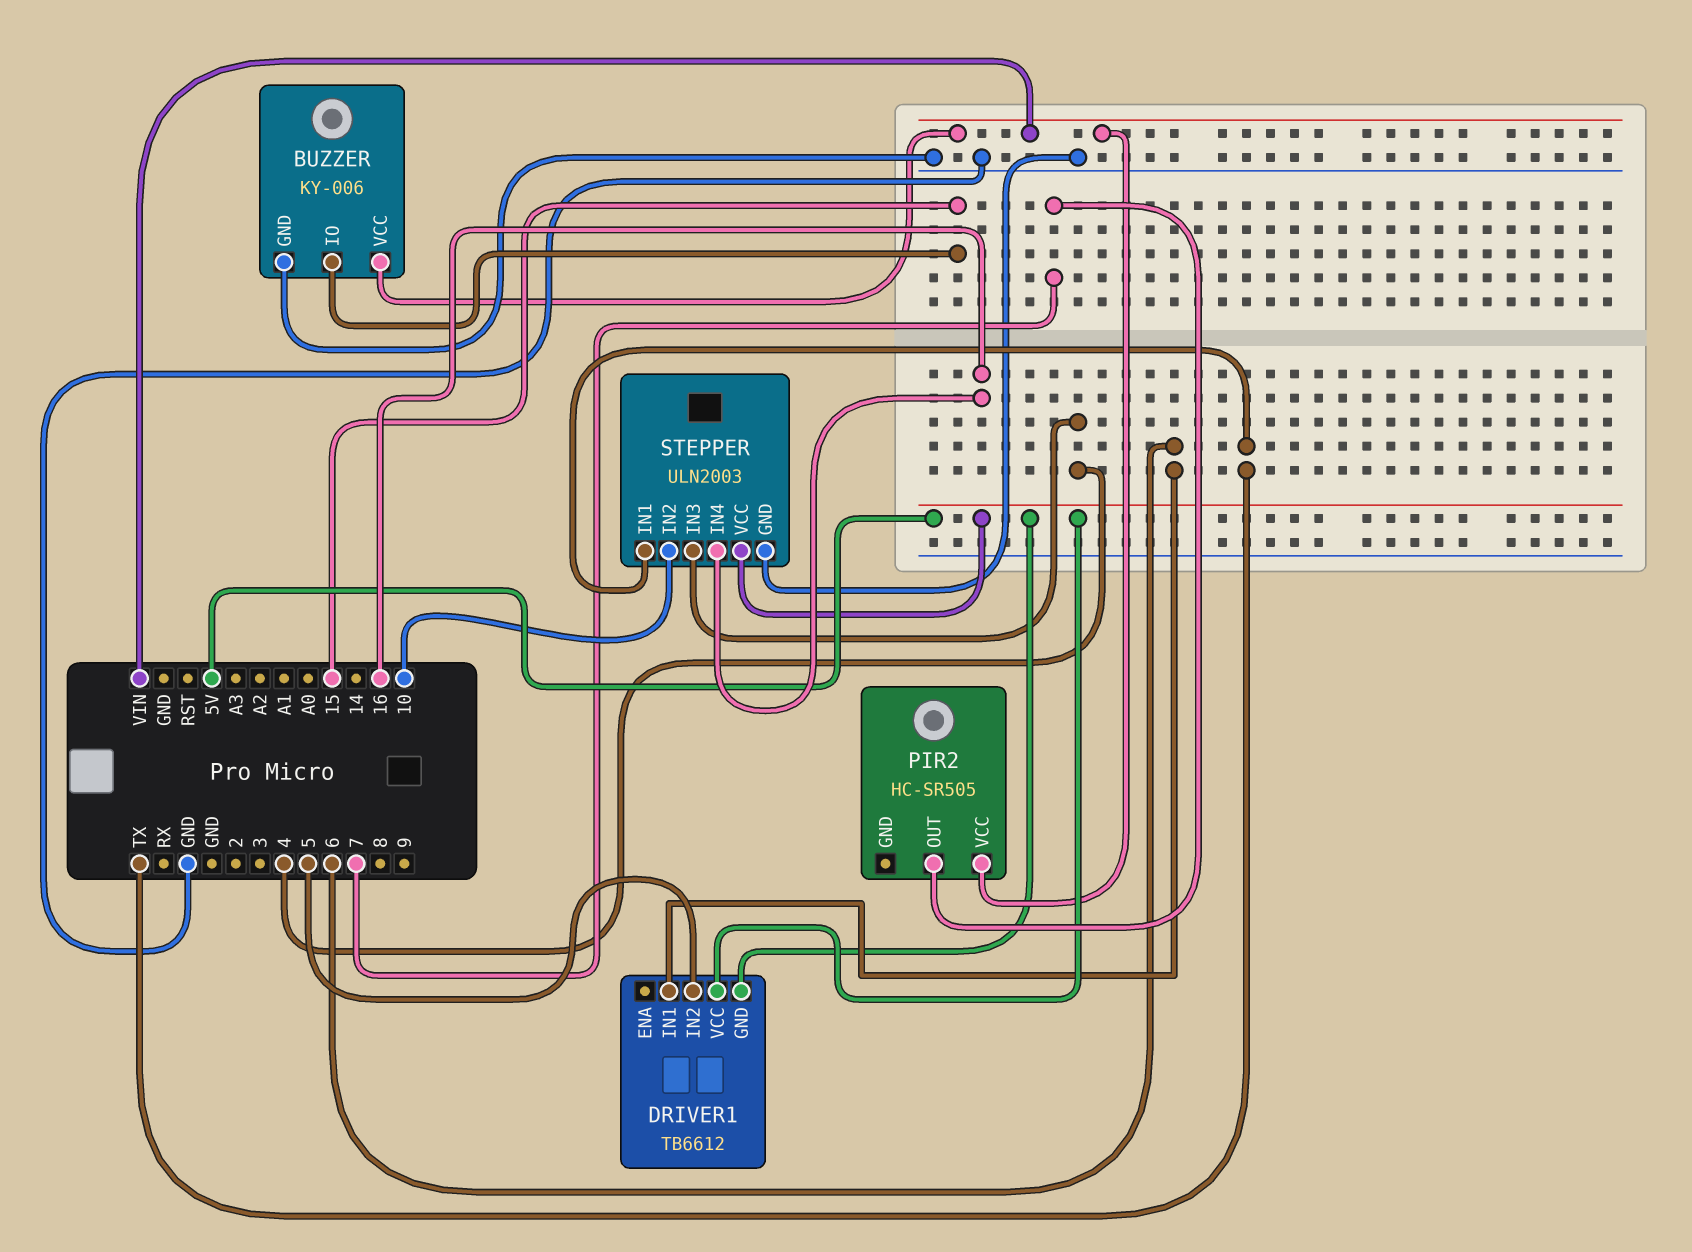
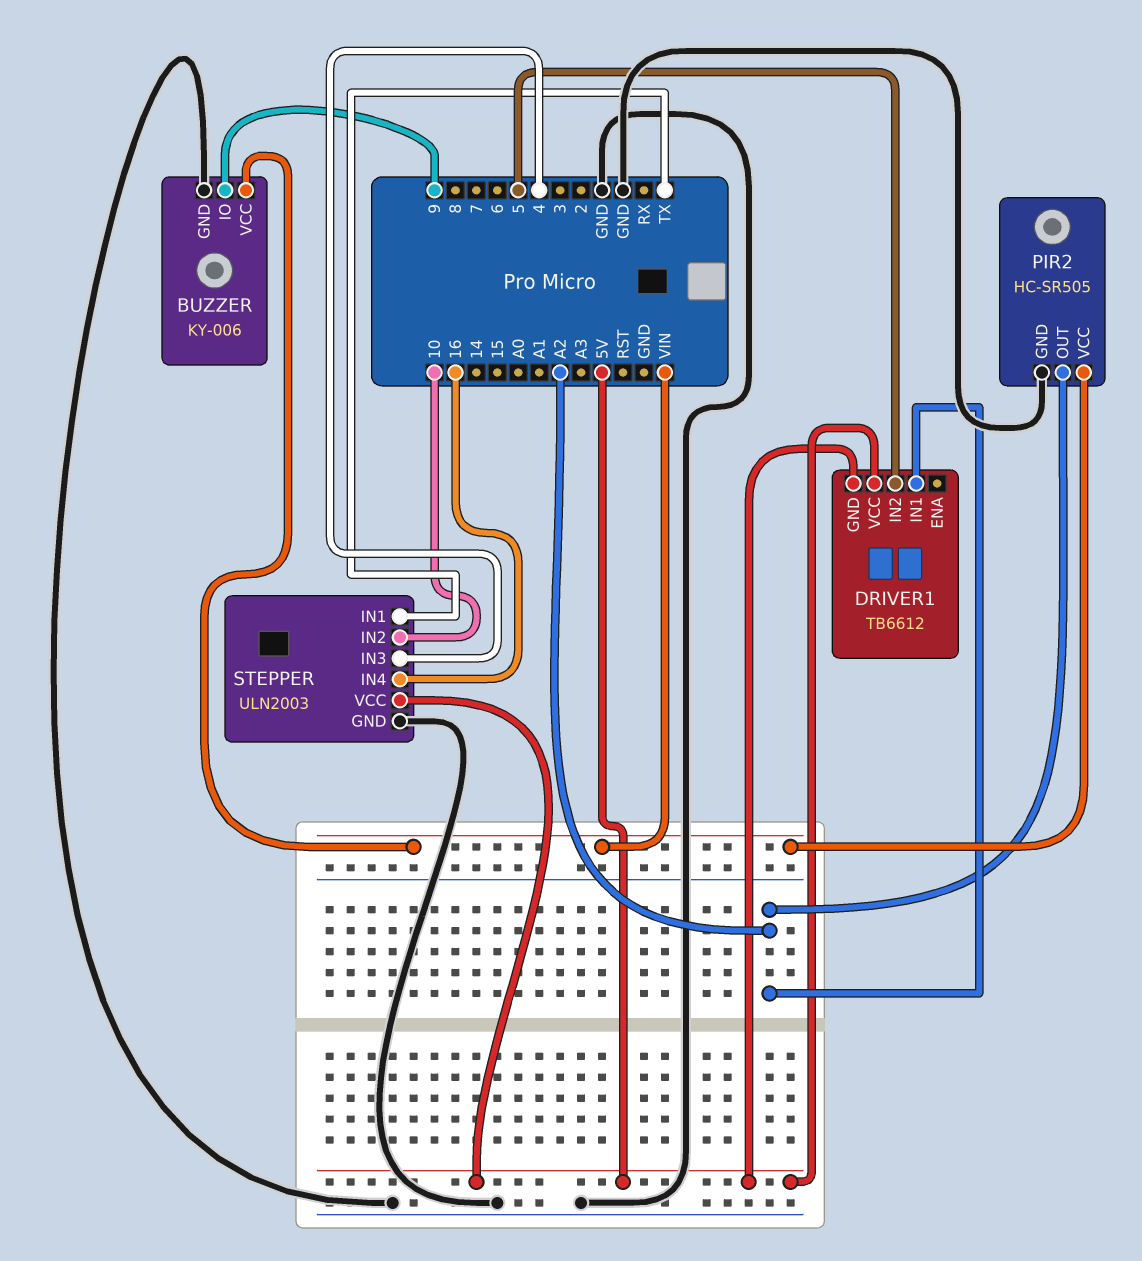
BUZZER pin IO: 15 -> 9
DRIVER1 pin IN1: 6 -> A2
PIR2 pin GND: none -> GND
PIR2 pin OUT: 7 -> A2

